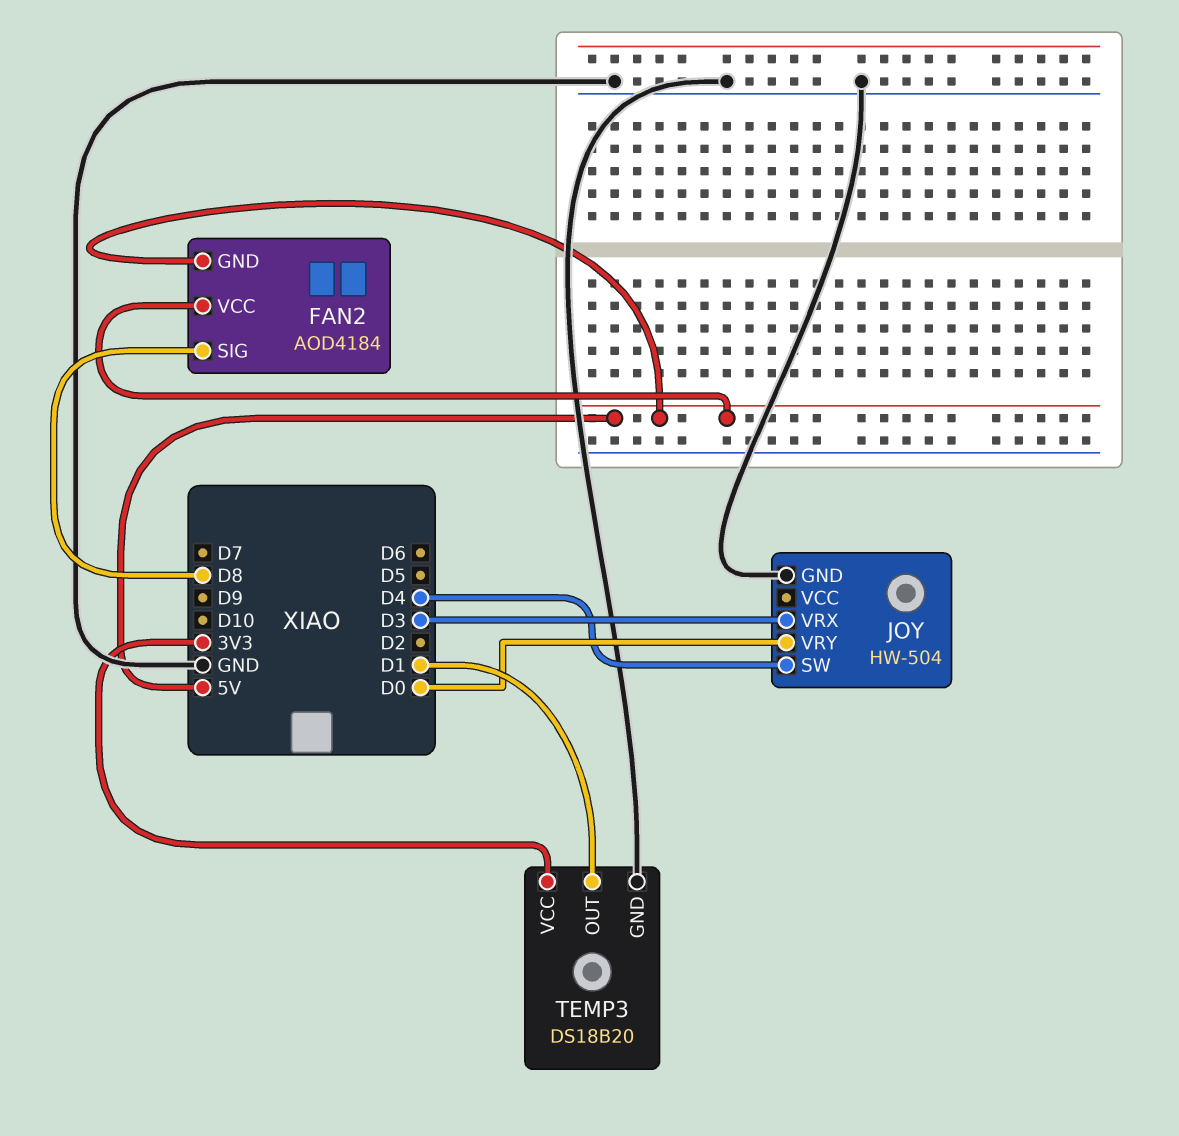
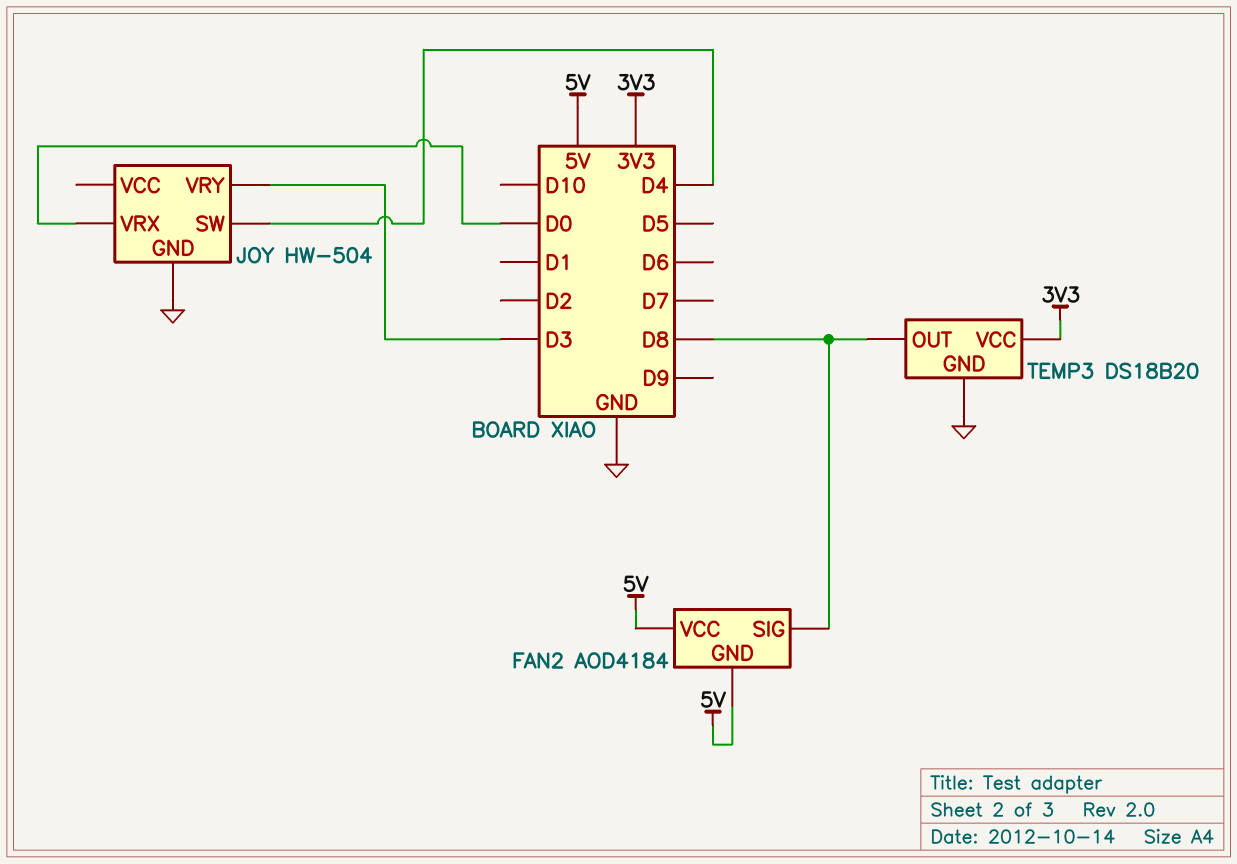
JOY pin VRX: D3 -> D0
JOY pin VRY: D0 -> D3
TEMP3 pin OUT: D1 -> D8

